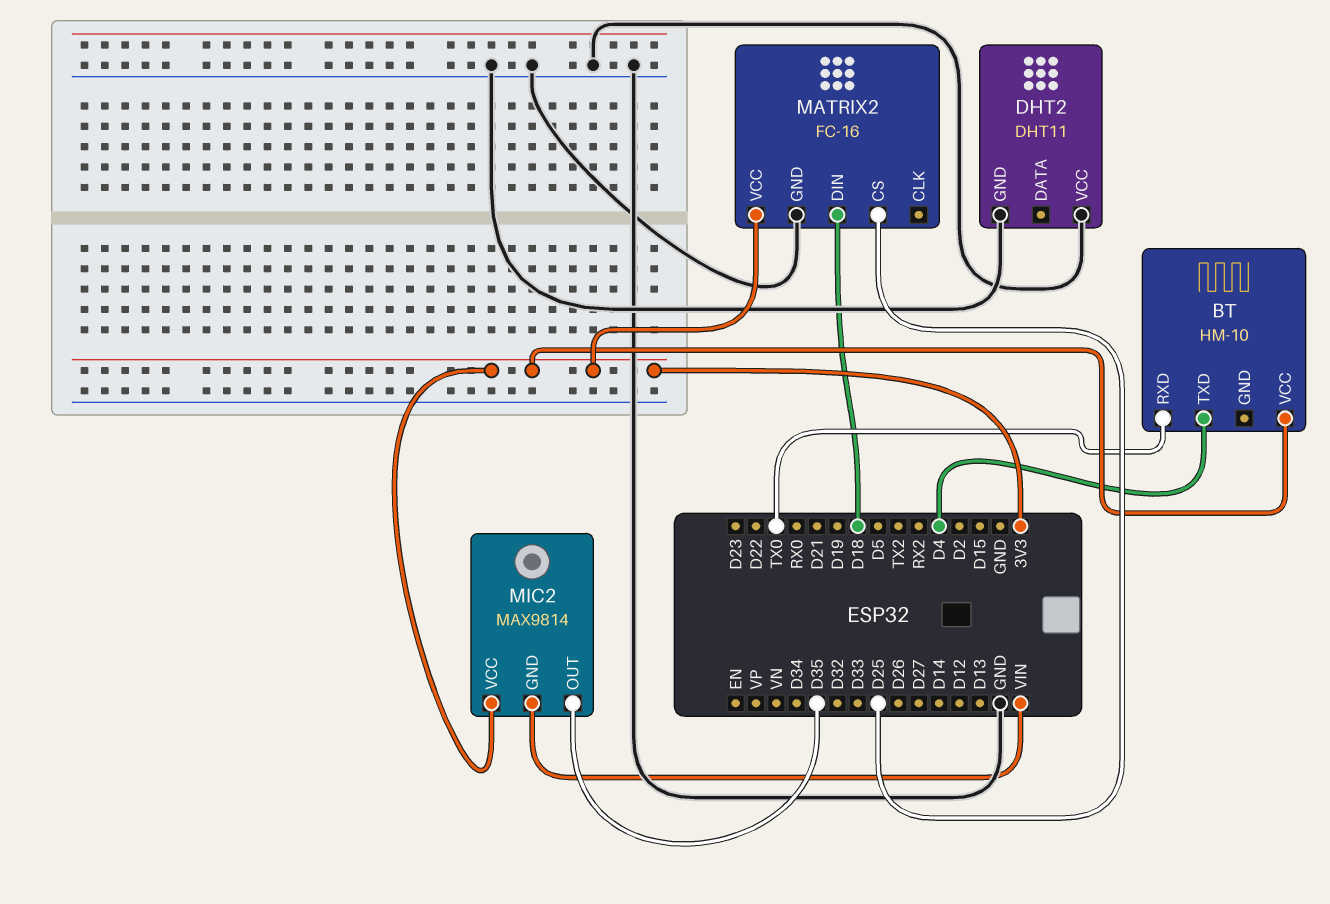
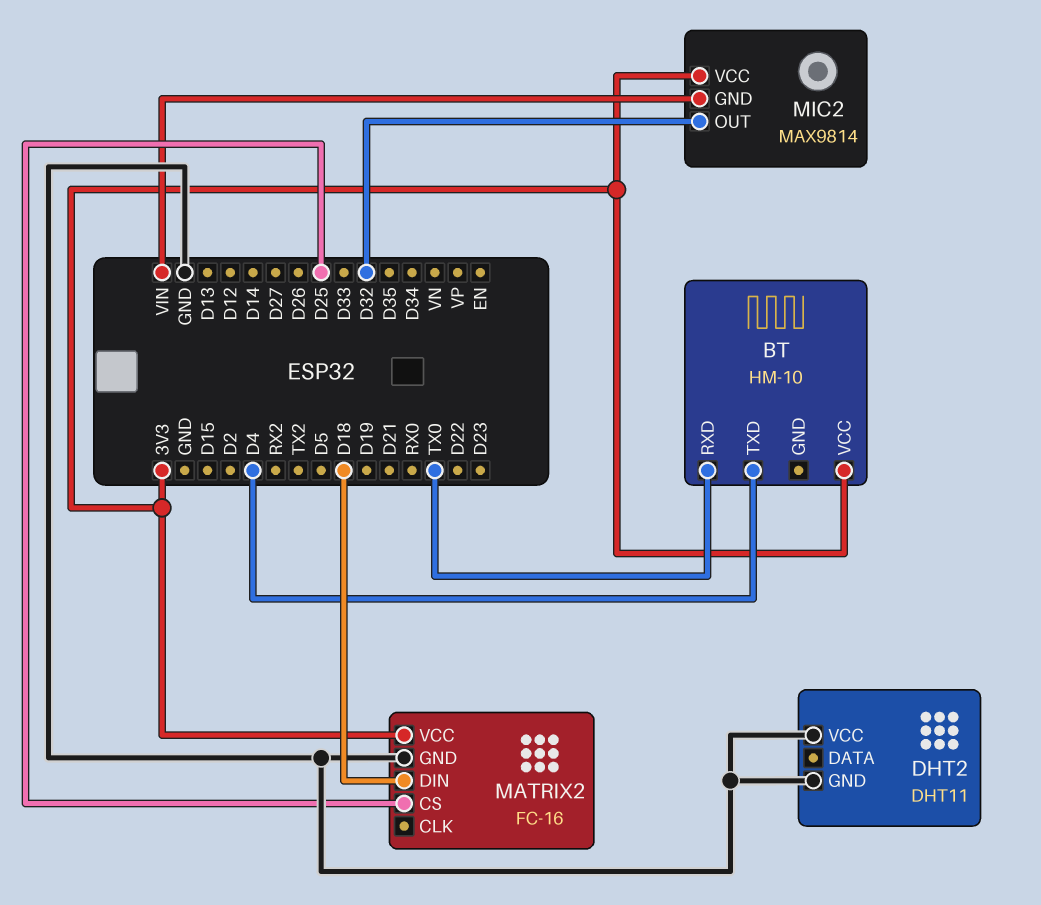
MIC2 pin OUT: D35 -> D32

